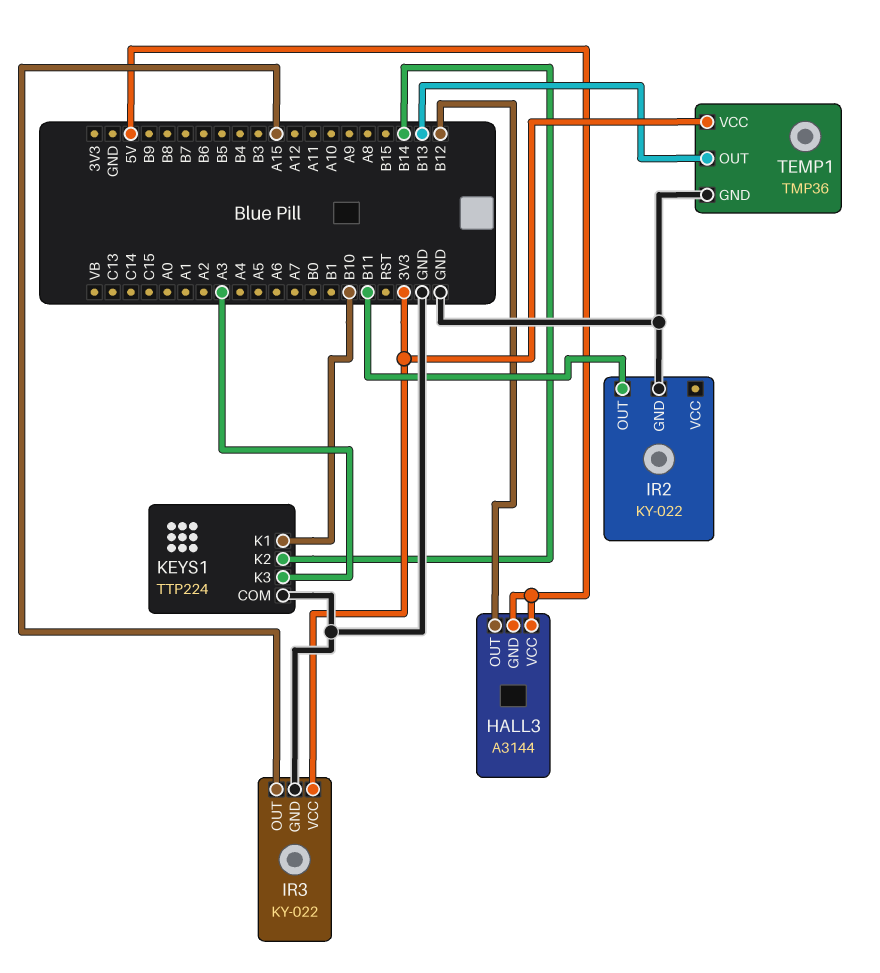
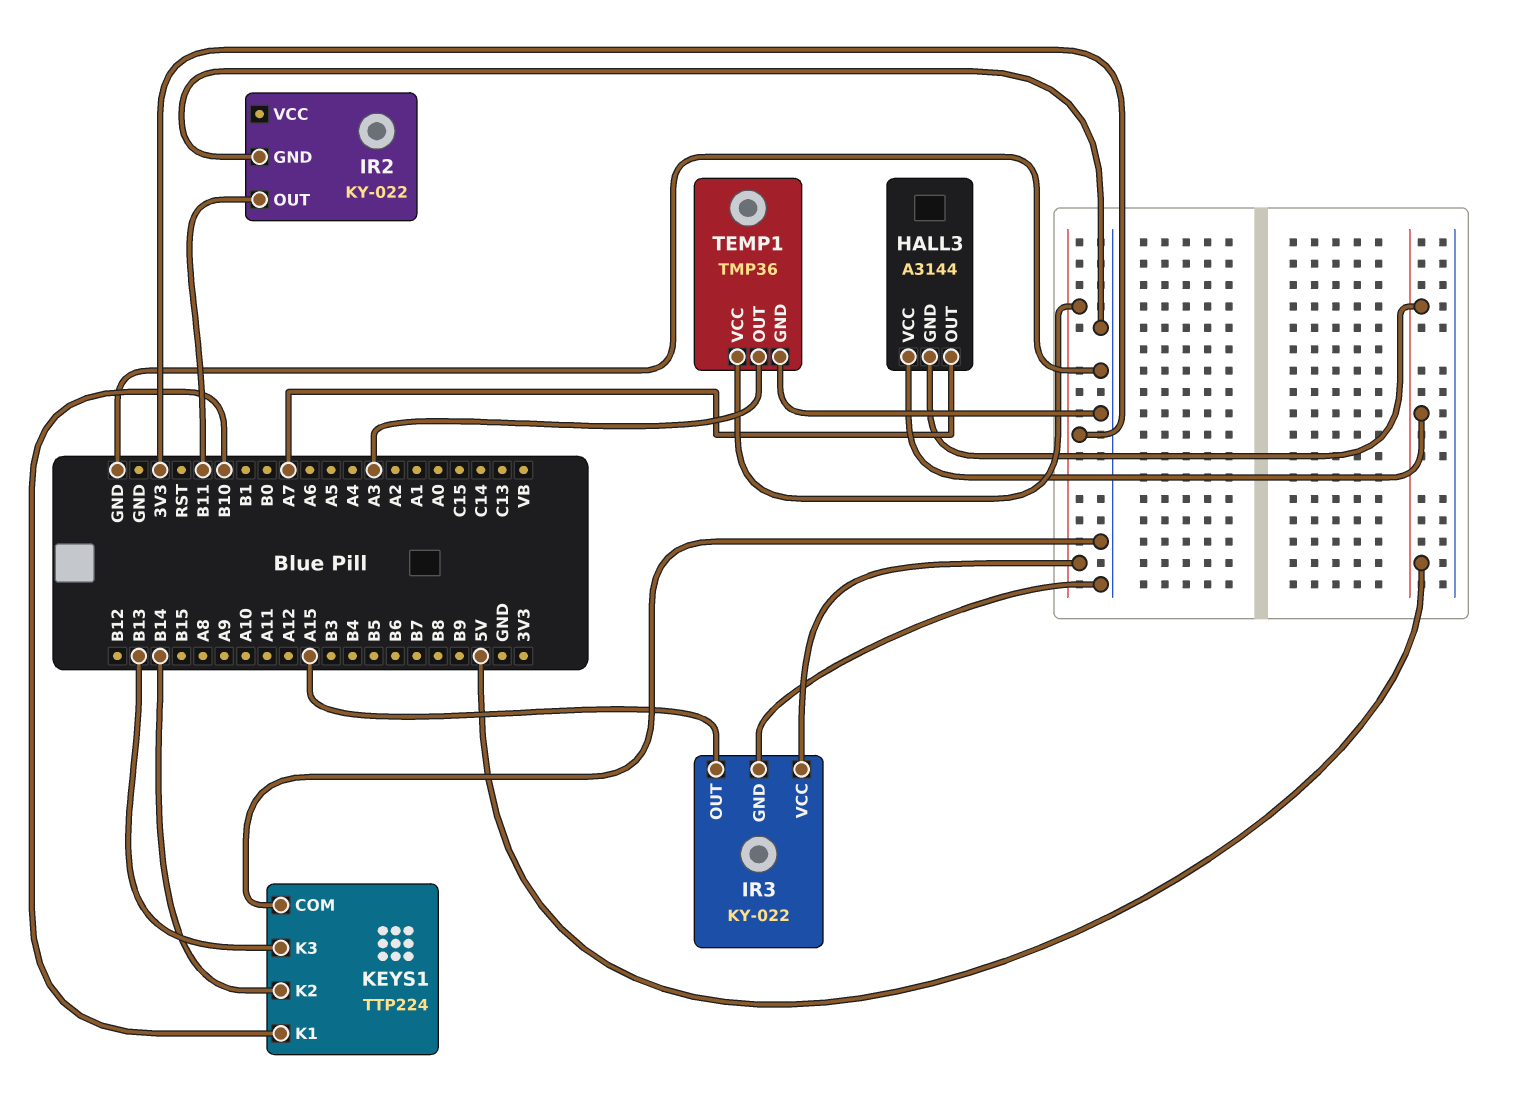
HALL3 pin OUT: B12 -> A7
KEYS1 pin K3: A3 -> B13
TEMP1 pin OUT: B13 -> A3

